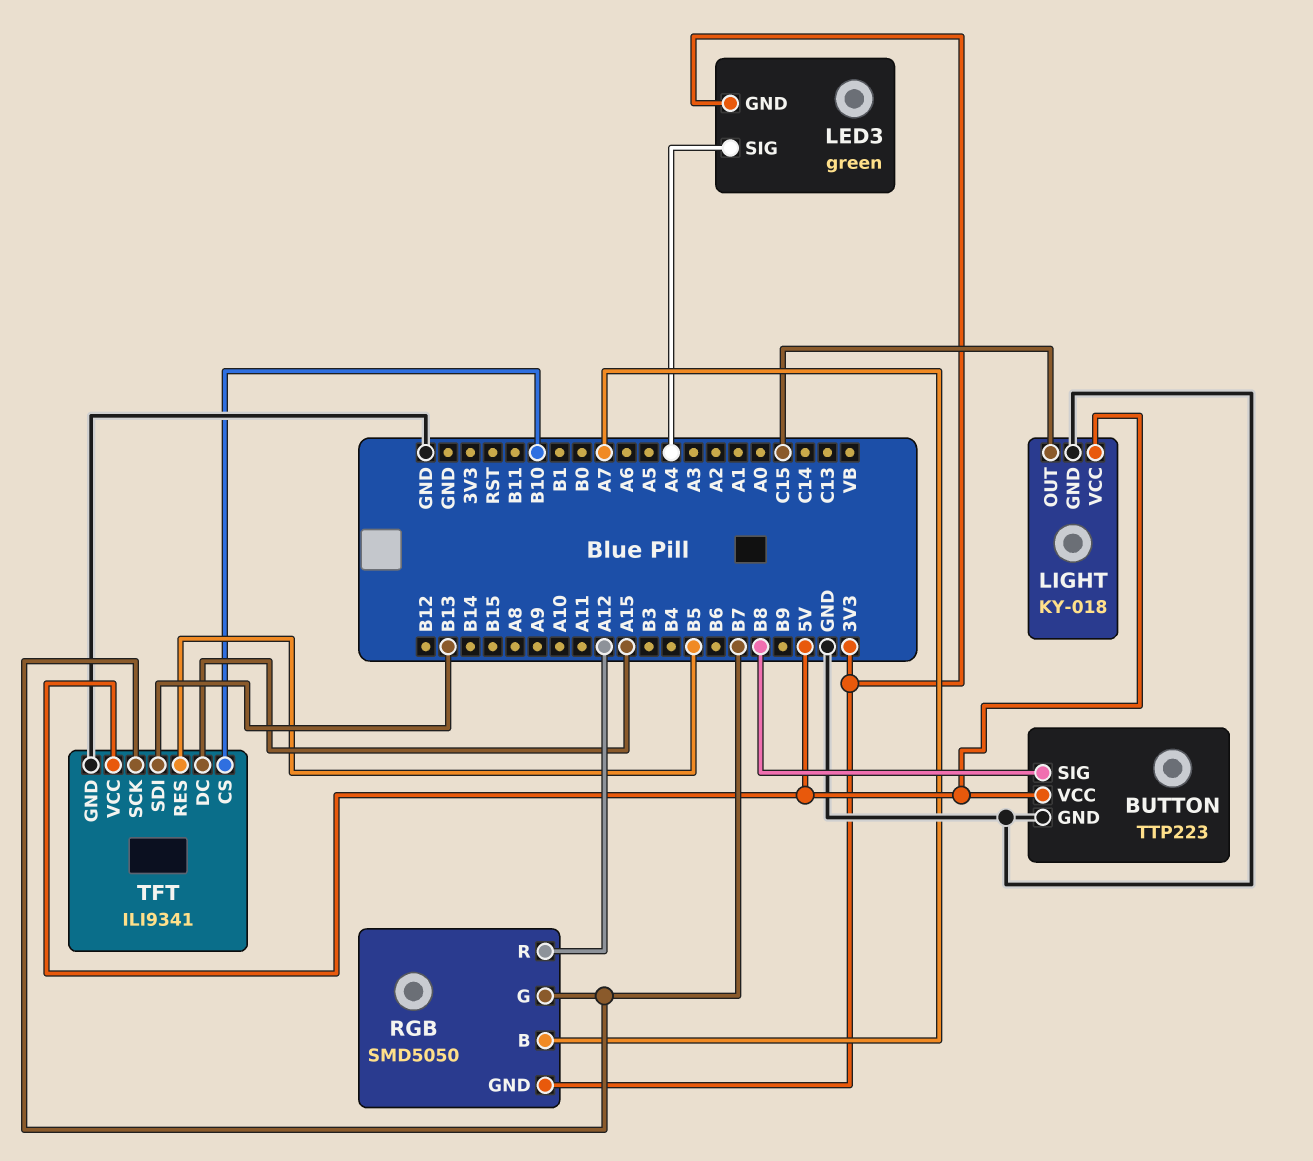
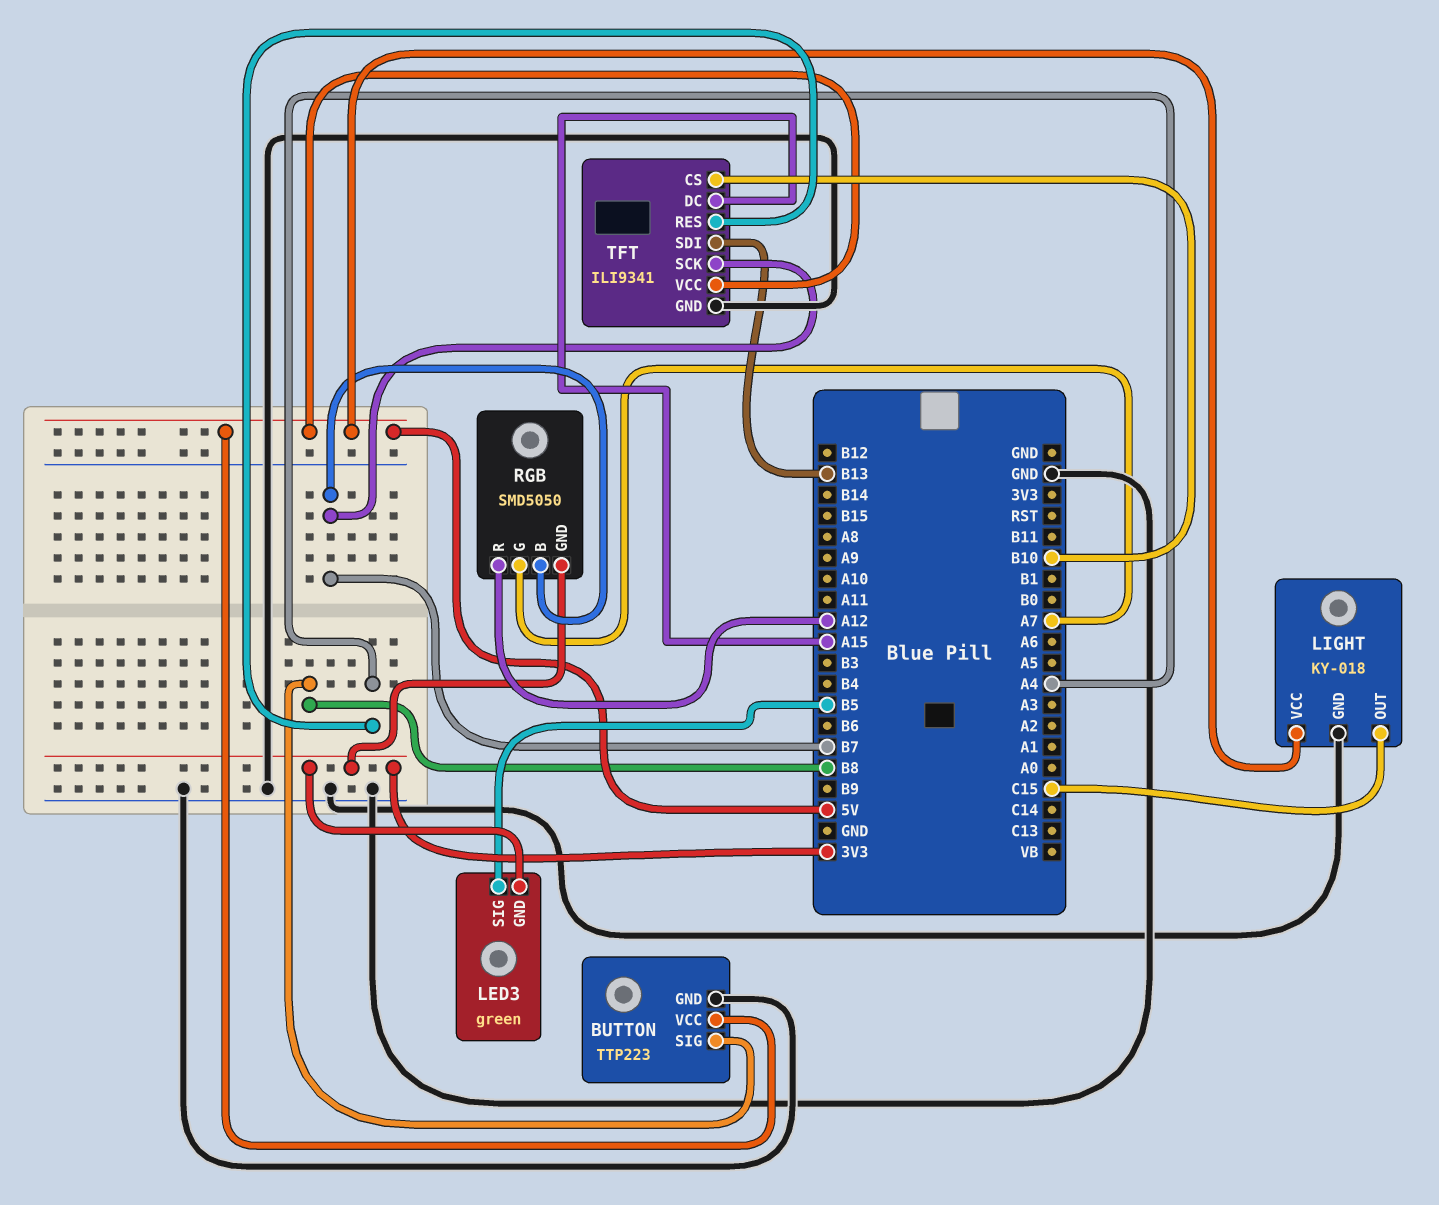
LED3 pin SIG: A4 -> B5
RGB pin B: A7 -> B7
RGB pin G: B7 -> A7
TFT pin RES: B5 -> A4

